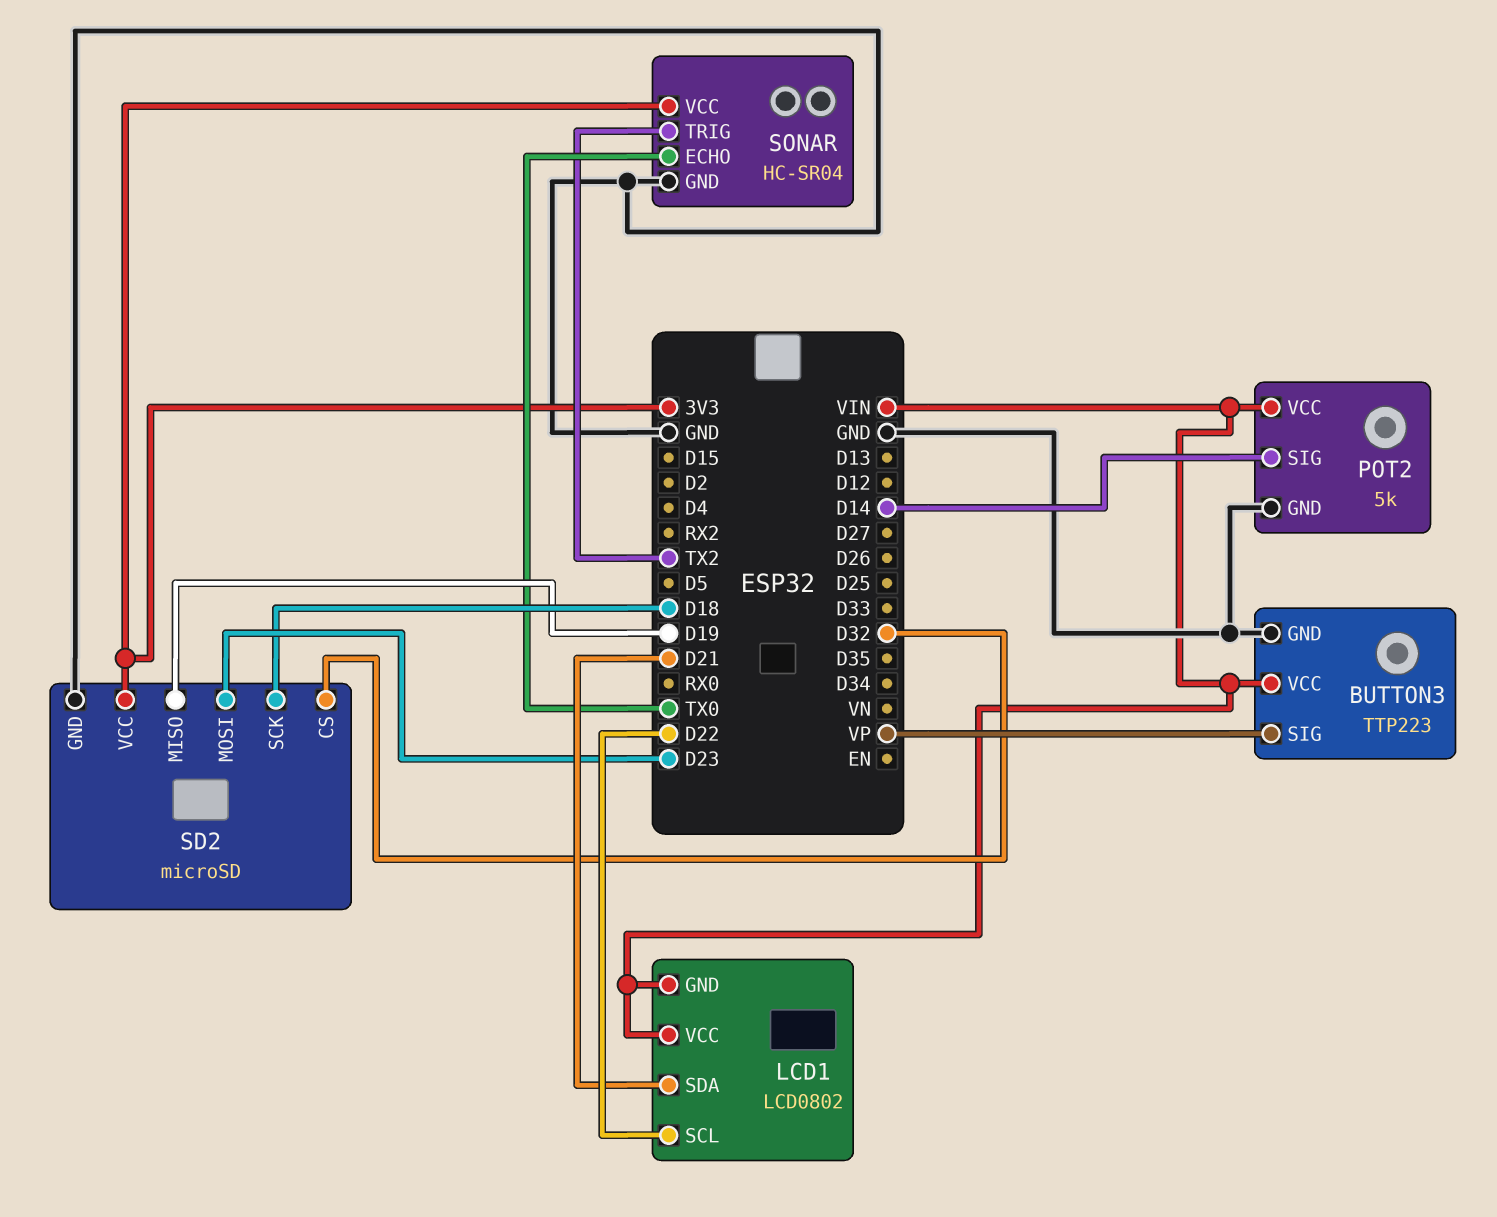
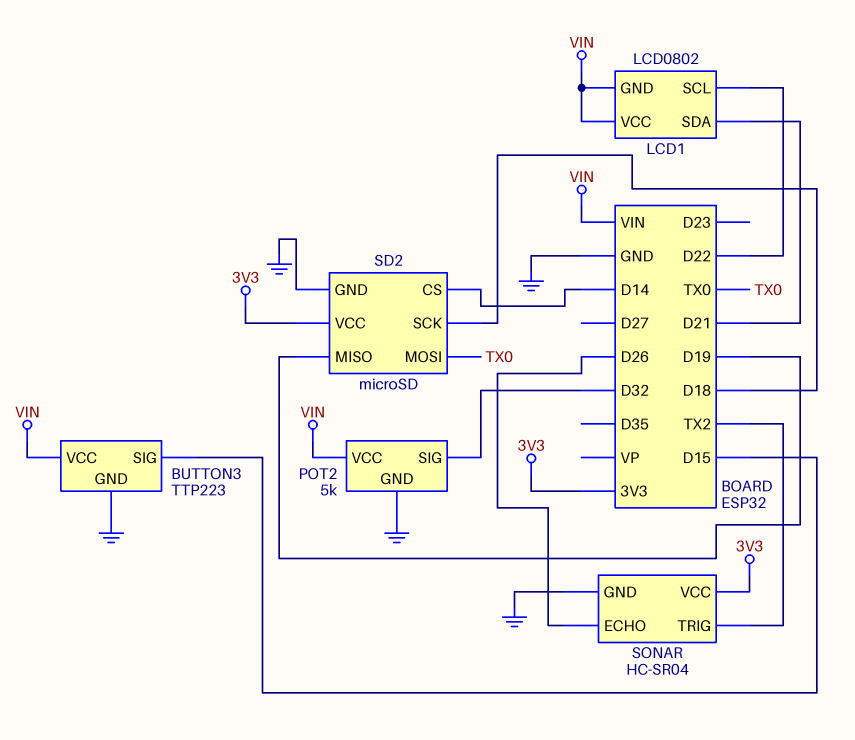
BUTTON3 pin SIG: VP -> D15
POT2 pin SIG: D14 -> D32
SD2 pin CS: D32 -> D14
SD2 pin MOSI: D23 -> TX0
SONAR pin ECHO: TX0 -> D26

